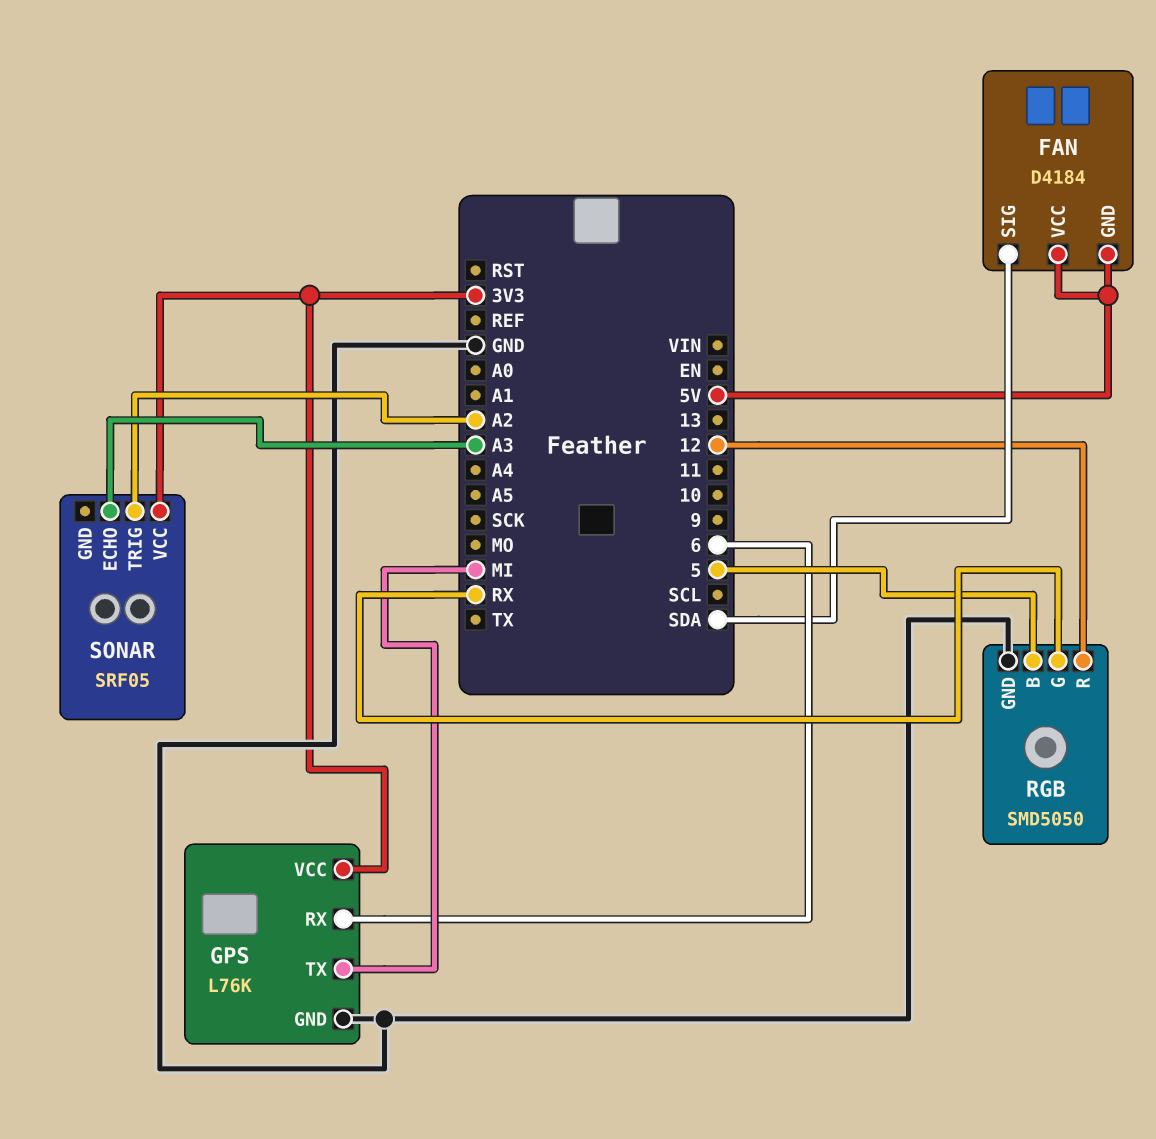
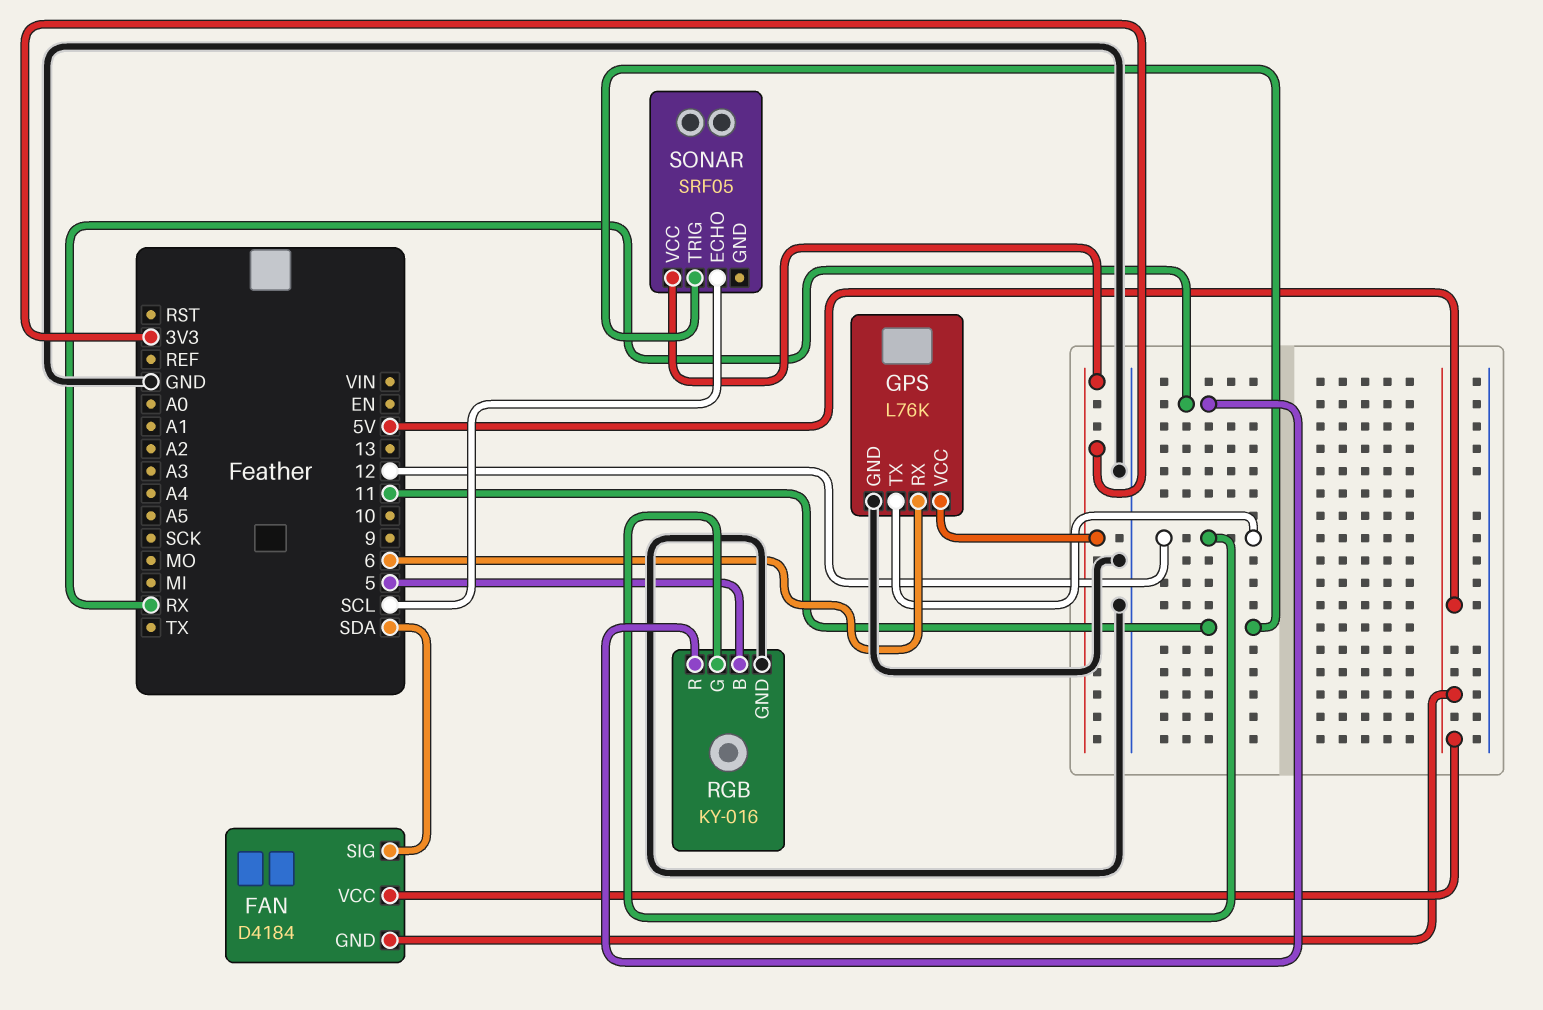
GPS pin TX: MI -> 12
RGB: SMD5050 -> KY-016
RGB pin G: RX -> 12
RGB pin R: 12 -> RX
SONAR pin ECHO: A3 -> SCL
SONAR pin TRIG: A2 -> 11

